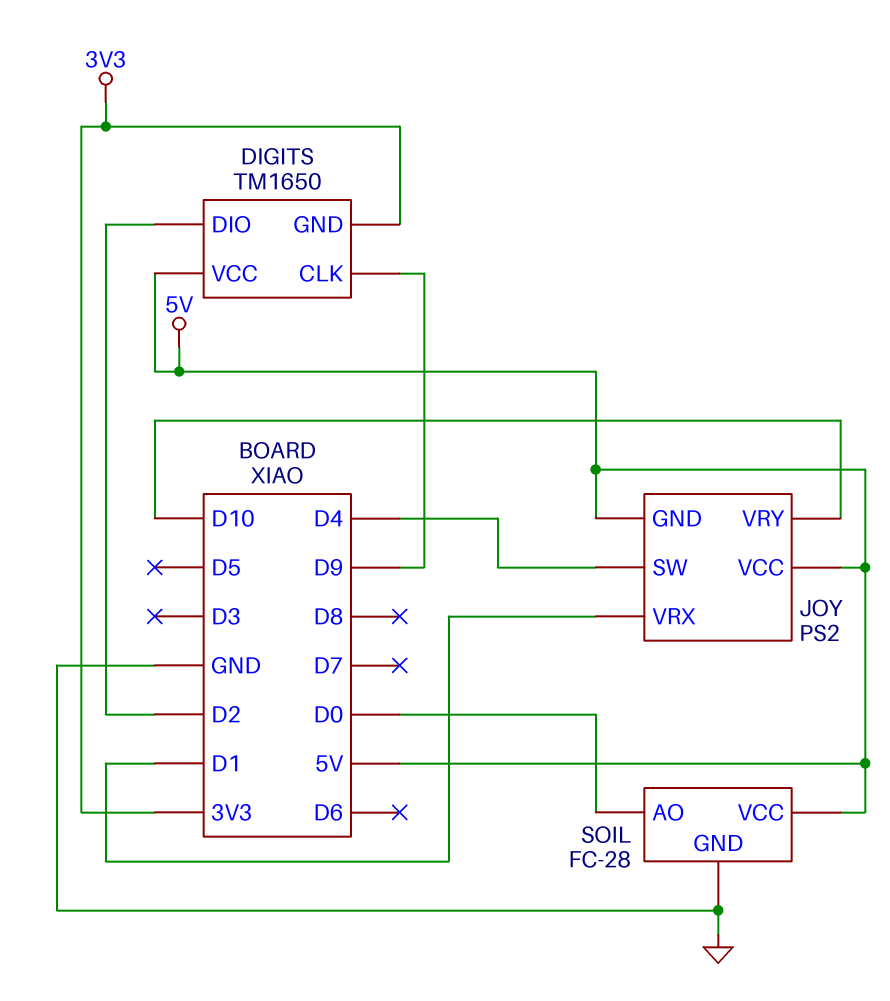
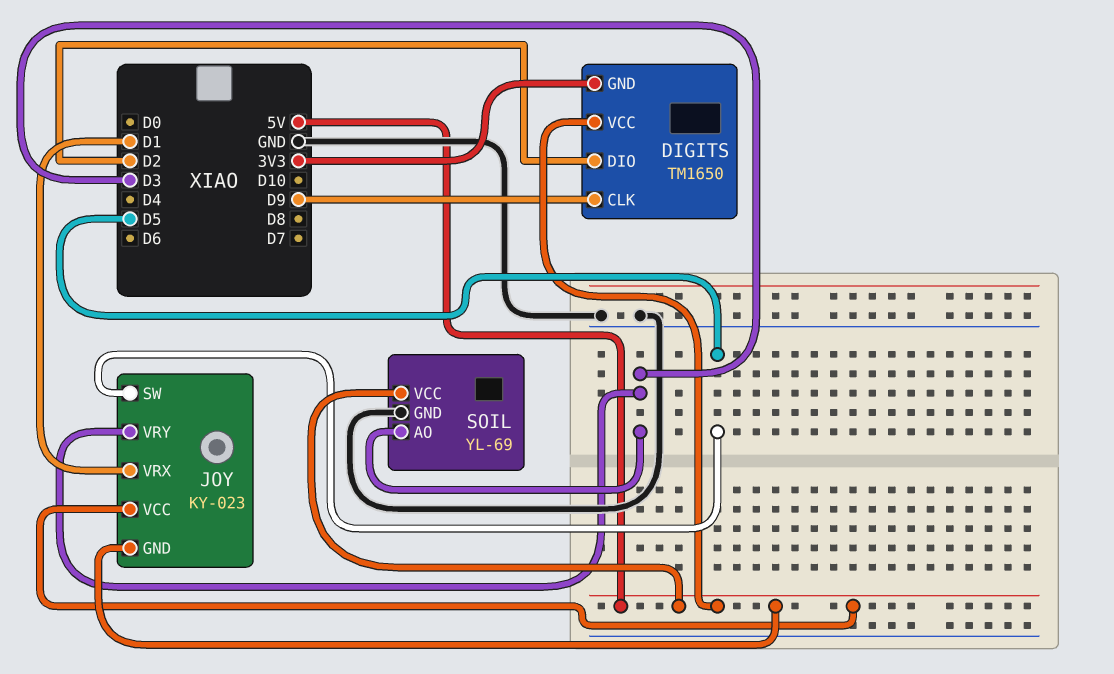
JOY: PS2 -> KY-023
JOY pin SW: D4 -> D5
JOY pin VRY: D10 -> D3
SOIL: FC-28 -> YL-69
SOIL pin AO: D0 -> D3

